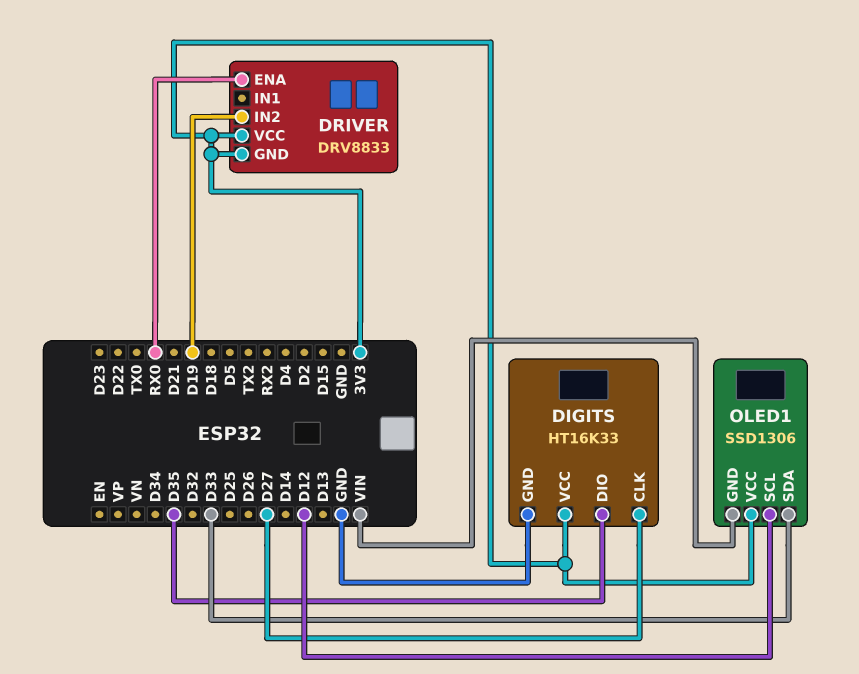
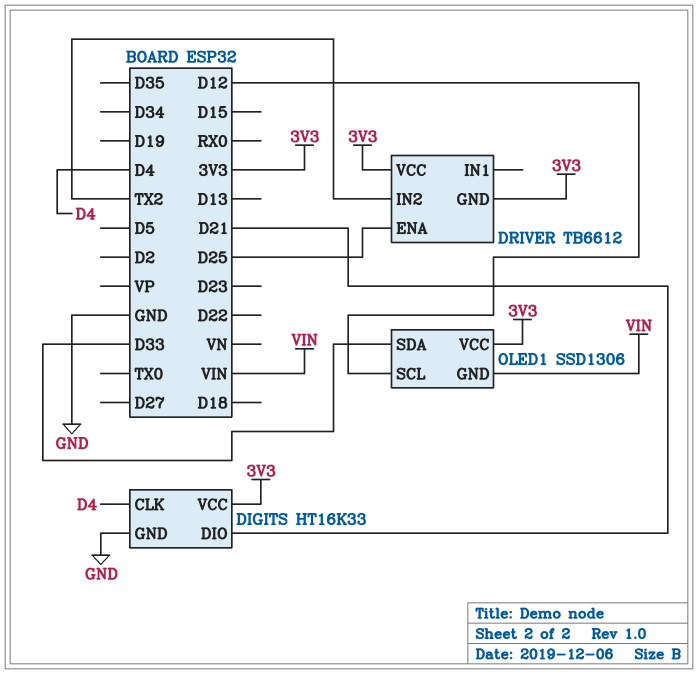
DIGITS pin CLK: D27 -> D4
DIGITS pin DIO: D35 -> D21
DRIVER: DRV8833 -> TB6612
DRIVER pin ENA: RX0 -> D25
DRIVER pin IN2: D19 -> TX2

